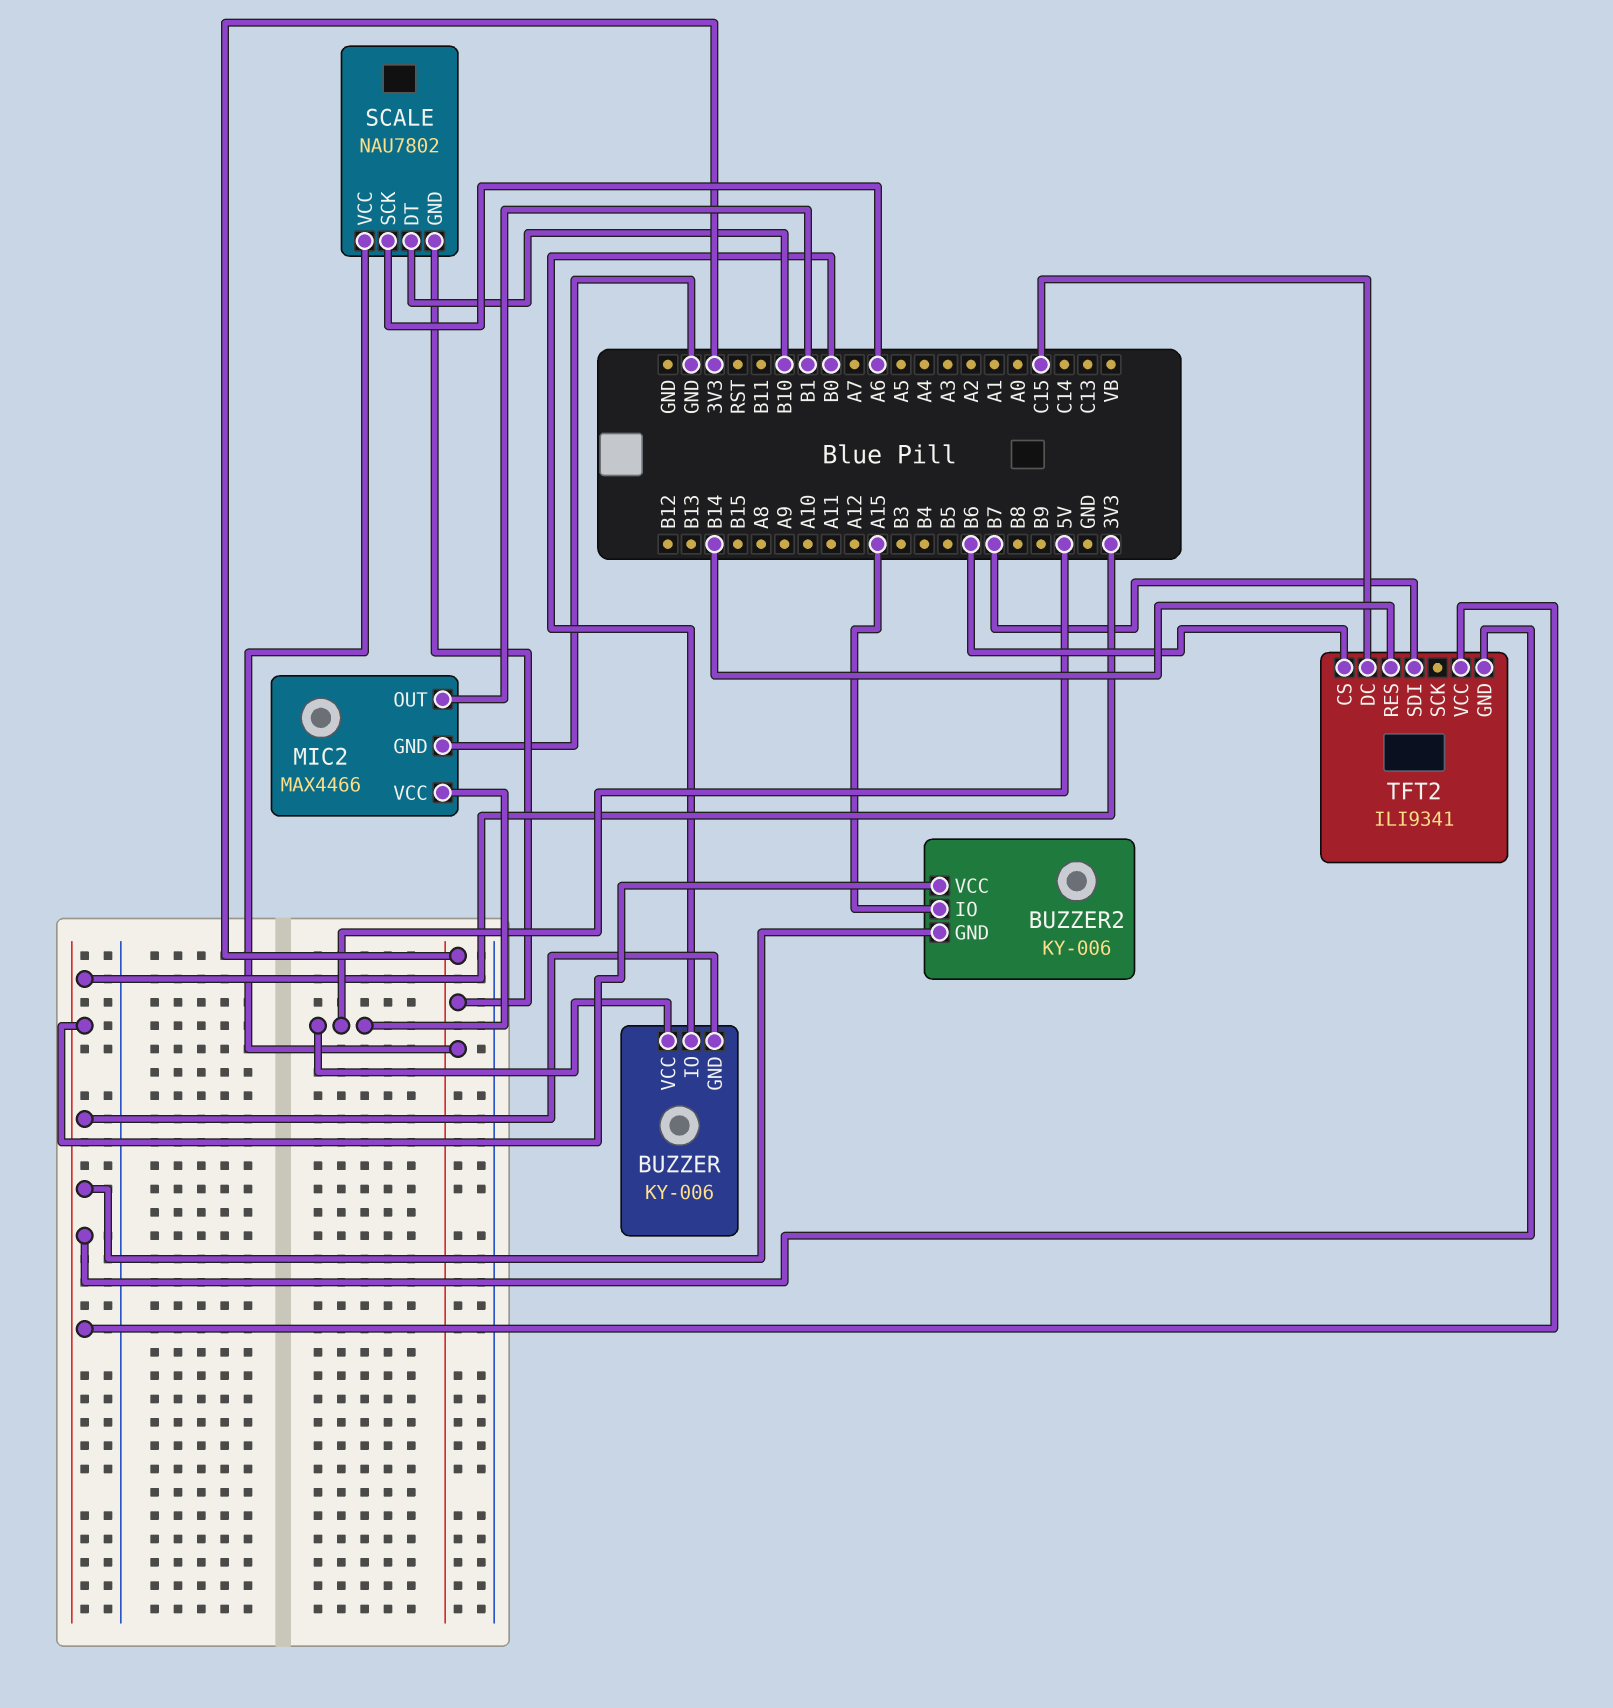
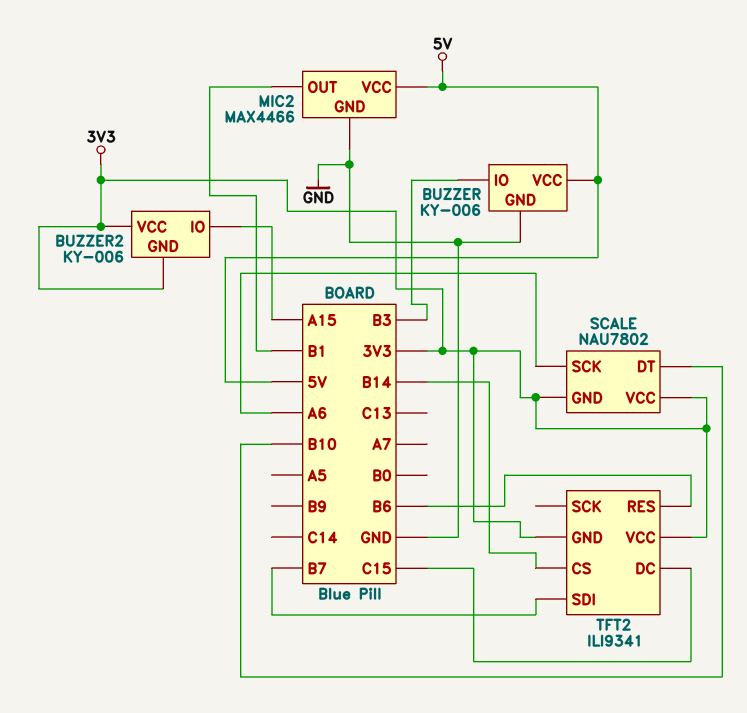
BUZZER pin GND: 3V3 -> GND
BUZZER pin IO: B0 -> B3
TFT2 pin CS: B6 -> B14
TFT2 pin RES: B14 -> B6

